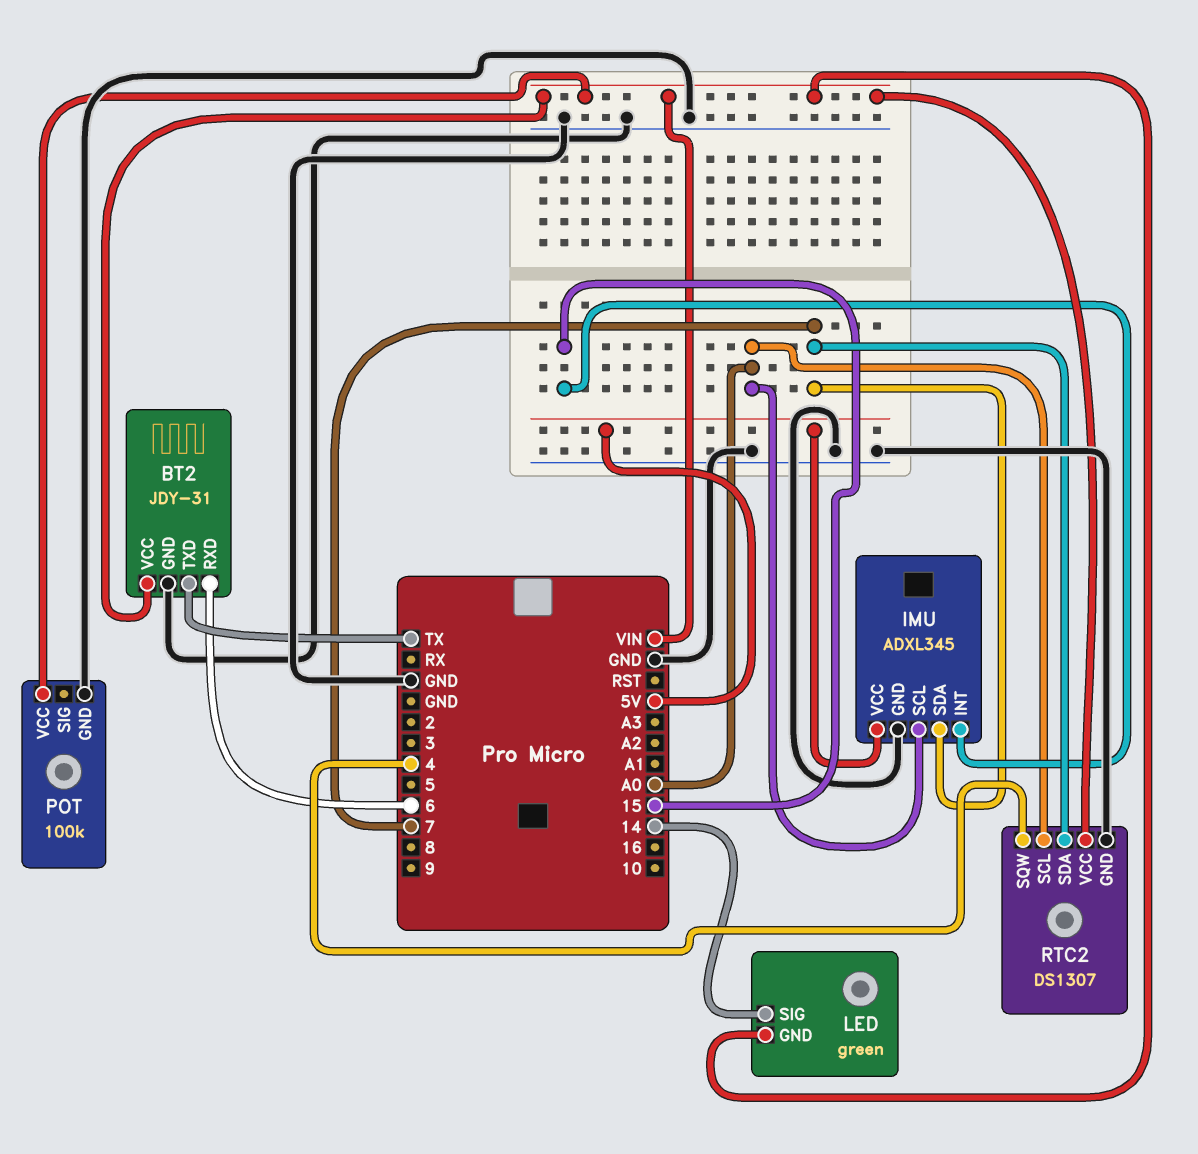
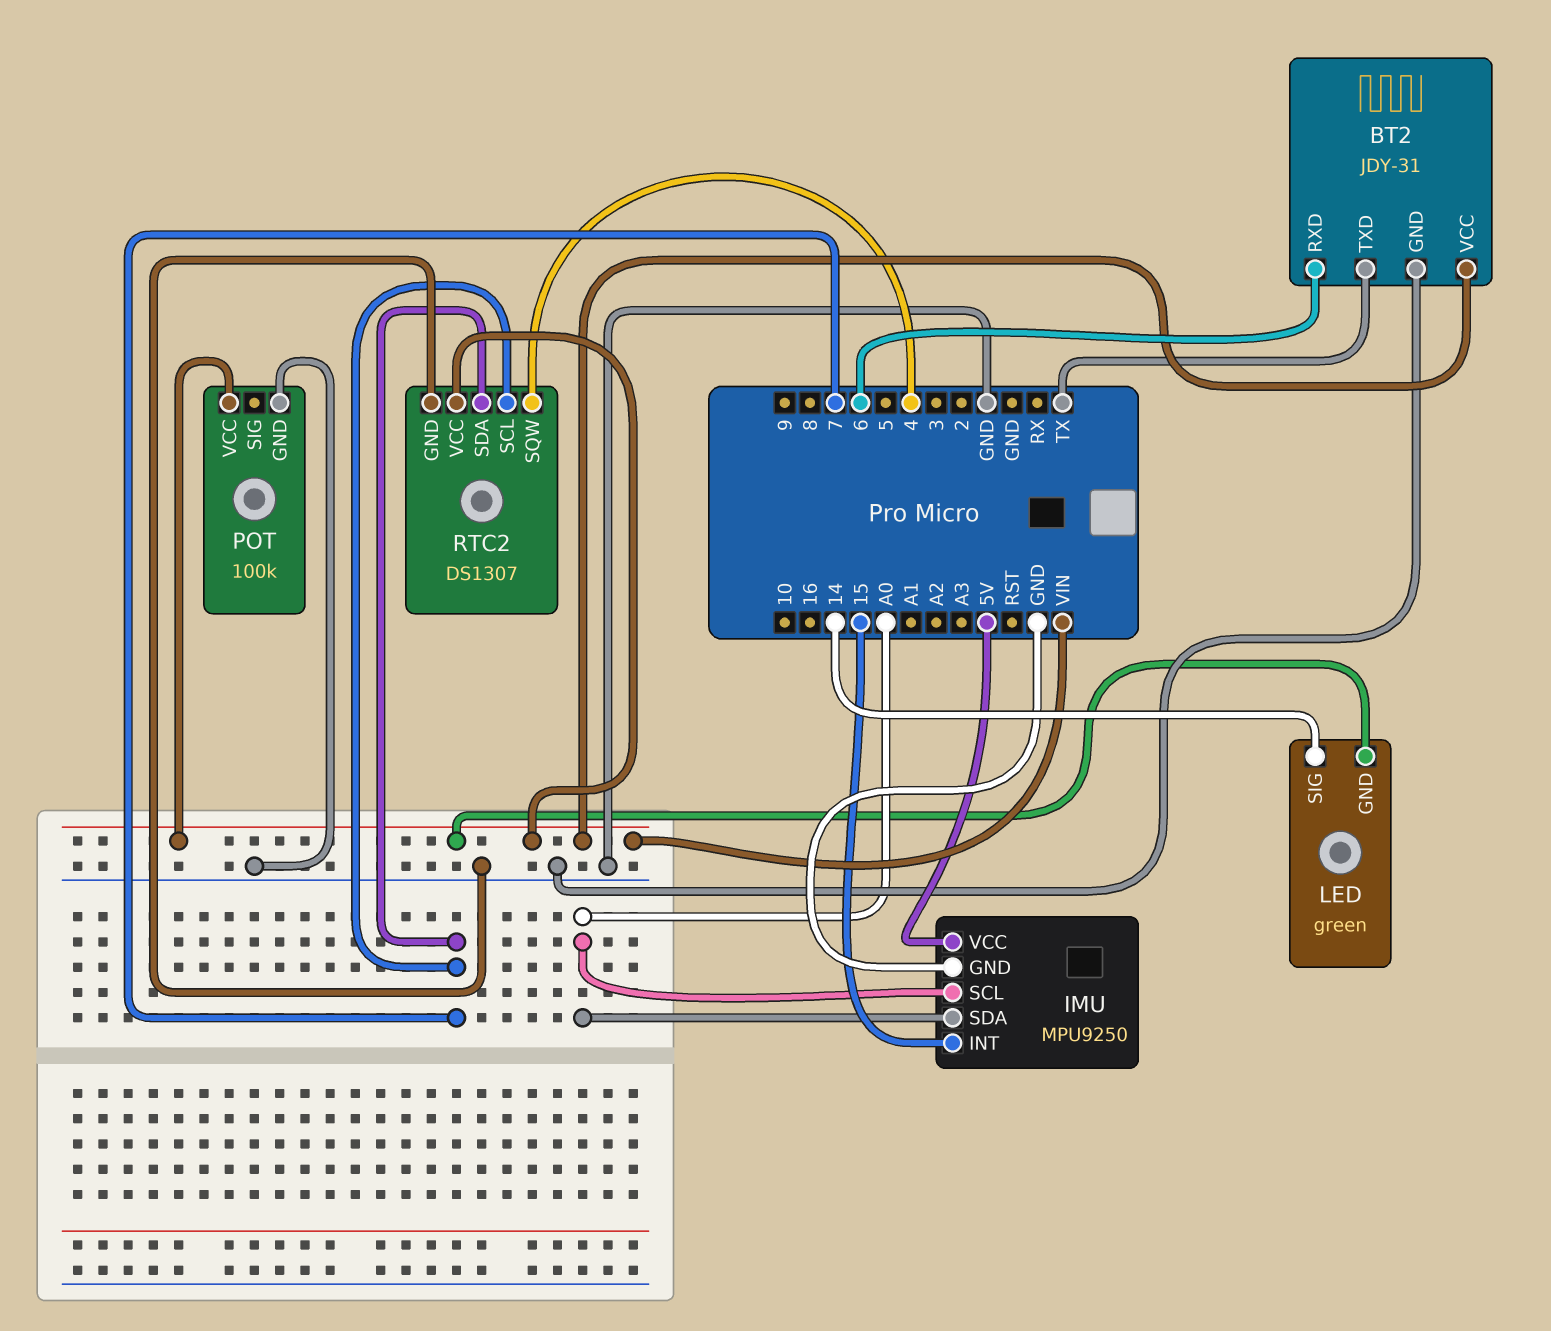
IMU: ADXL345 -> MPU9250
IMU pin SDA: 7 -> A0
RTC2 pin SCL: A0 -> 7

